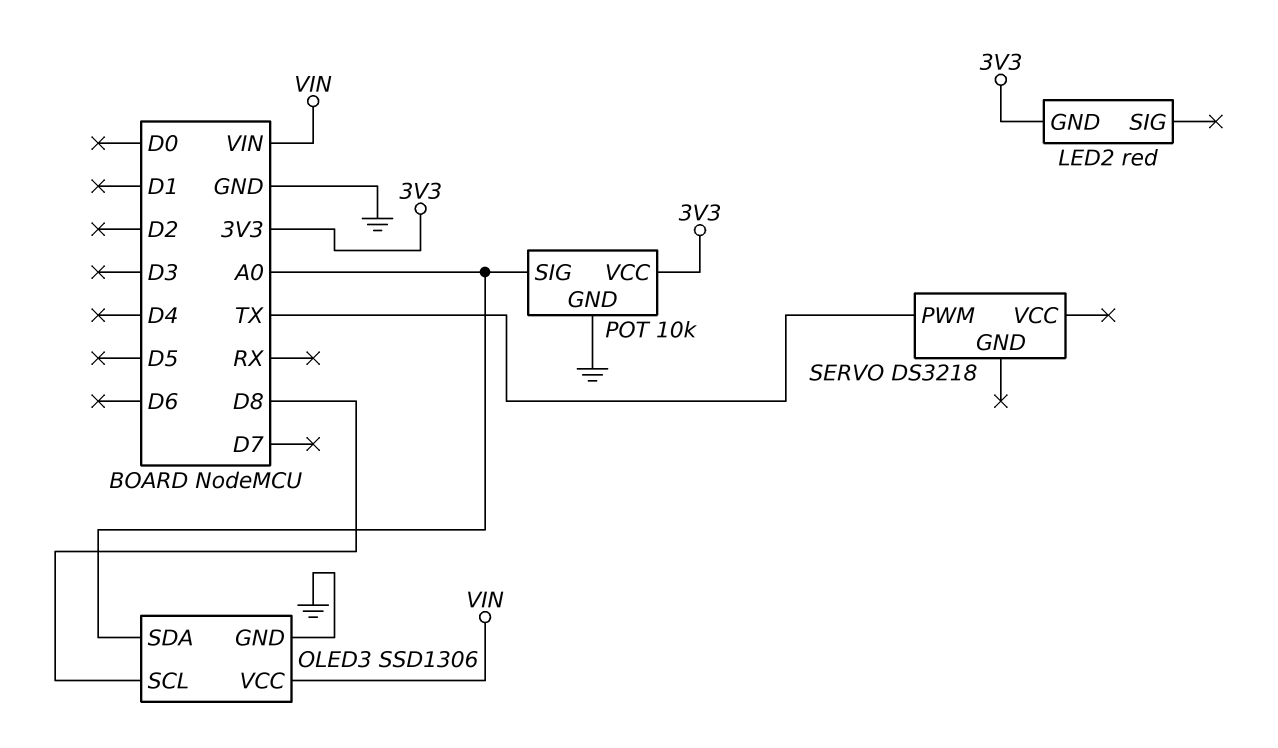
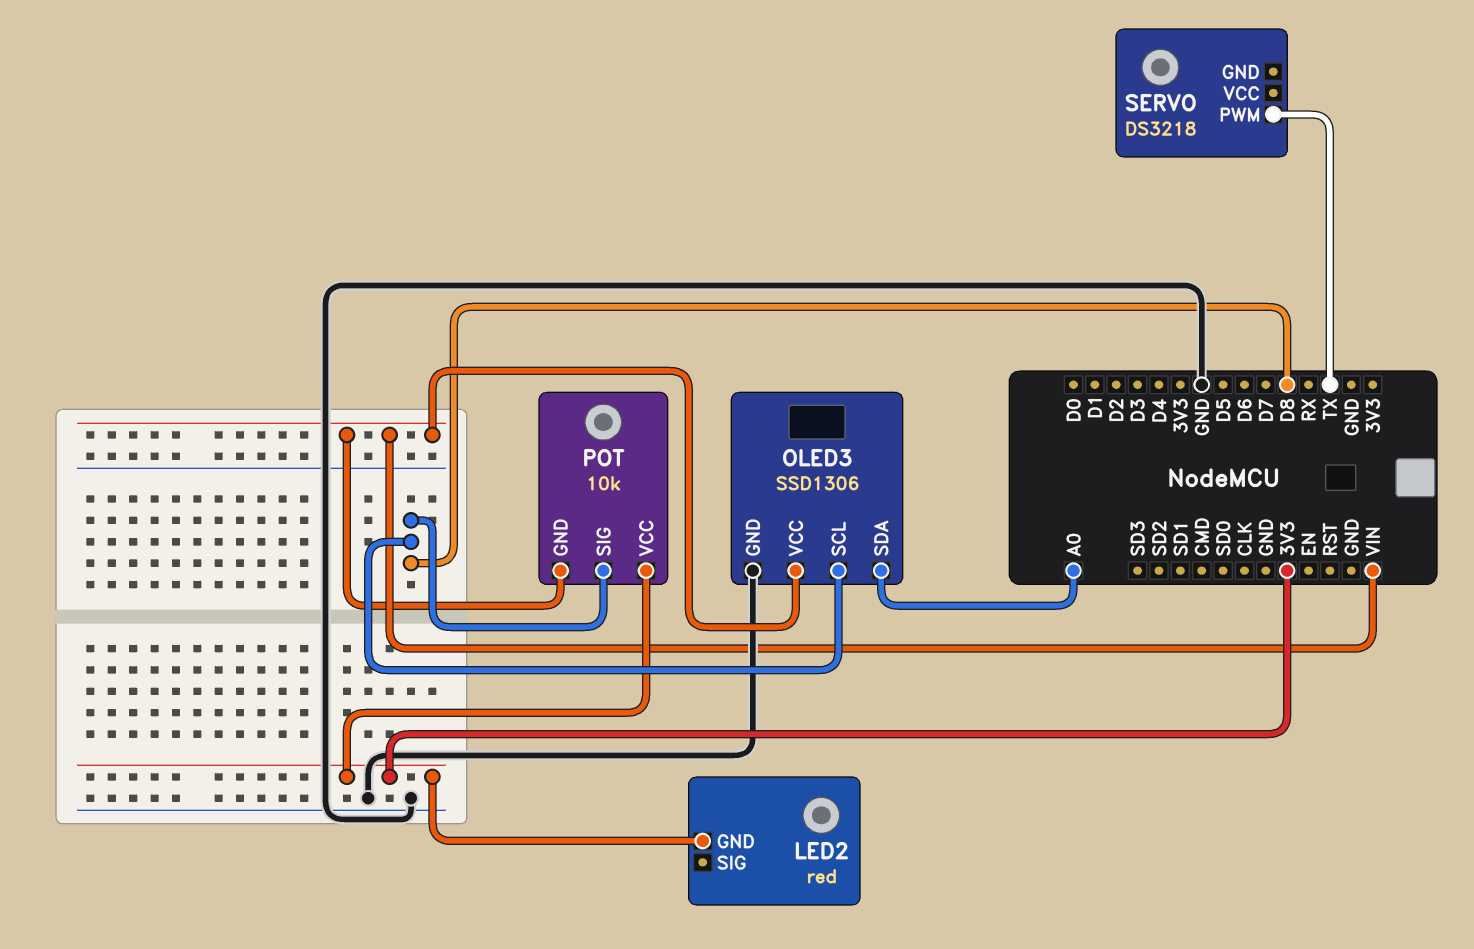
POT pin GND: GND -> VIN
POT pin SIG: A0 -> D8

